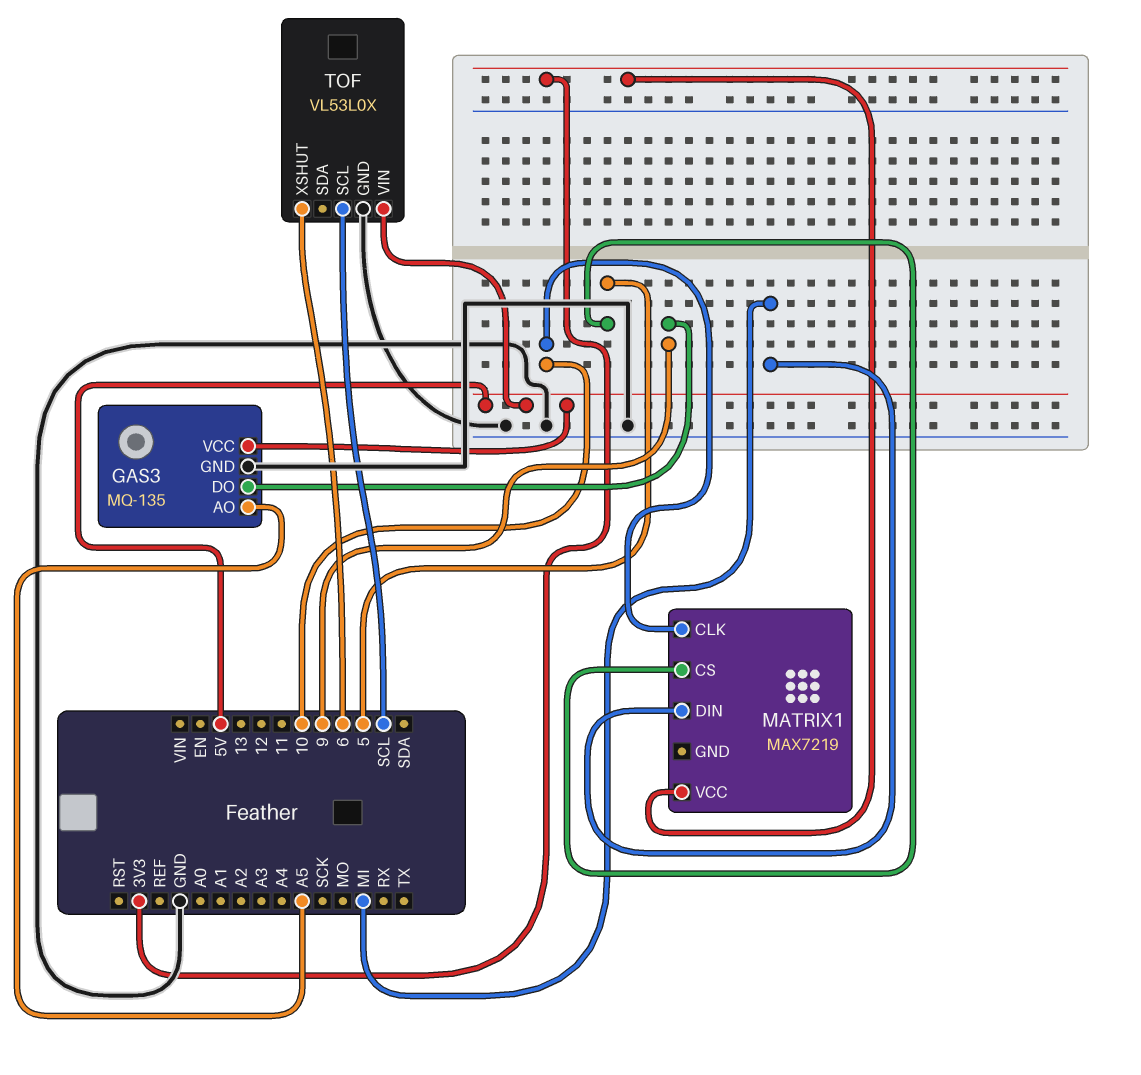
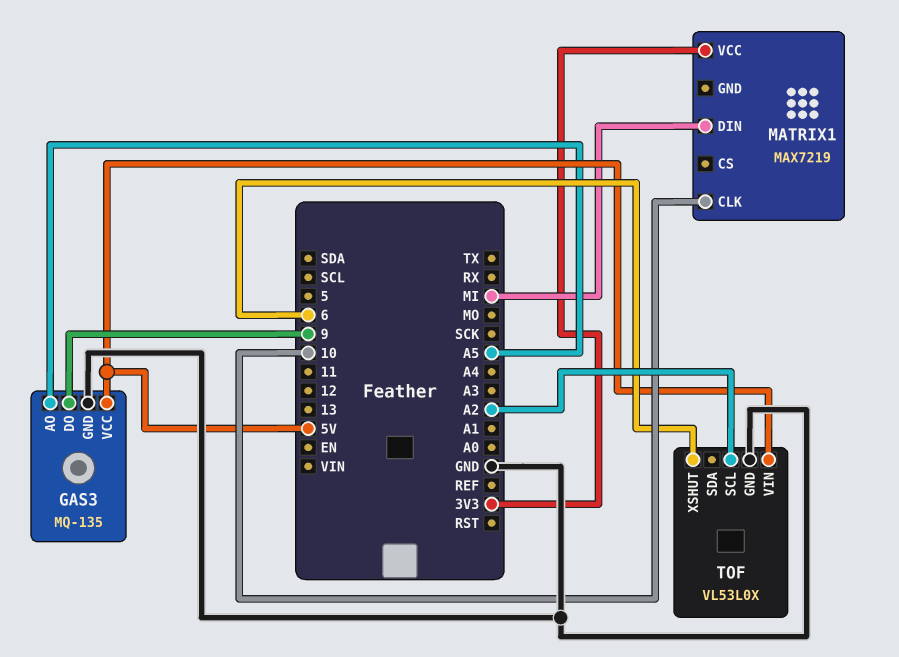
MATRIX1 pin CS: 5 -> none
TOF pin SCL: SCL -> A2

